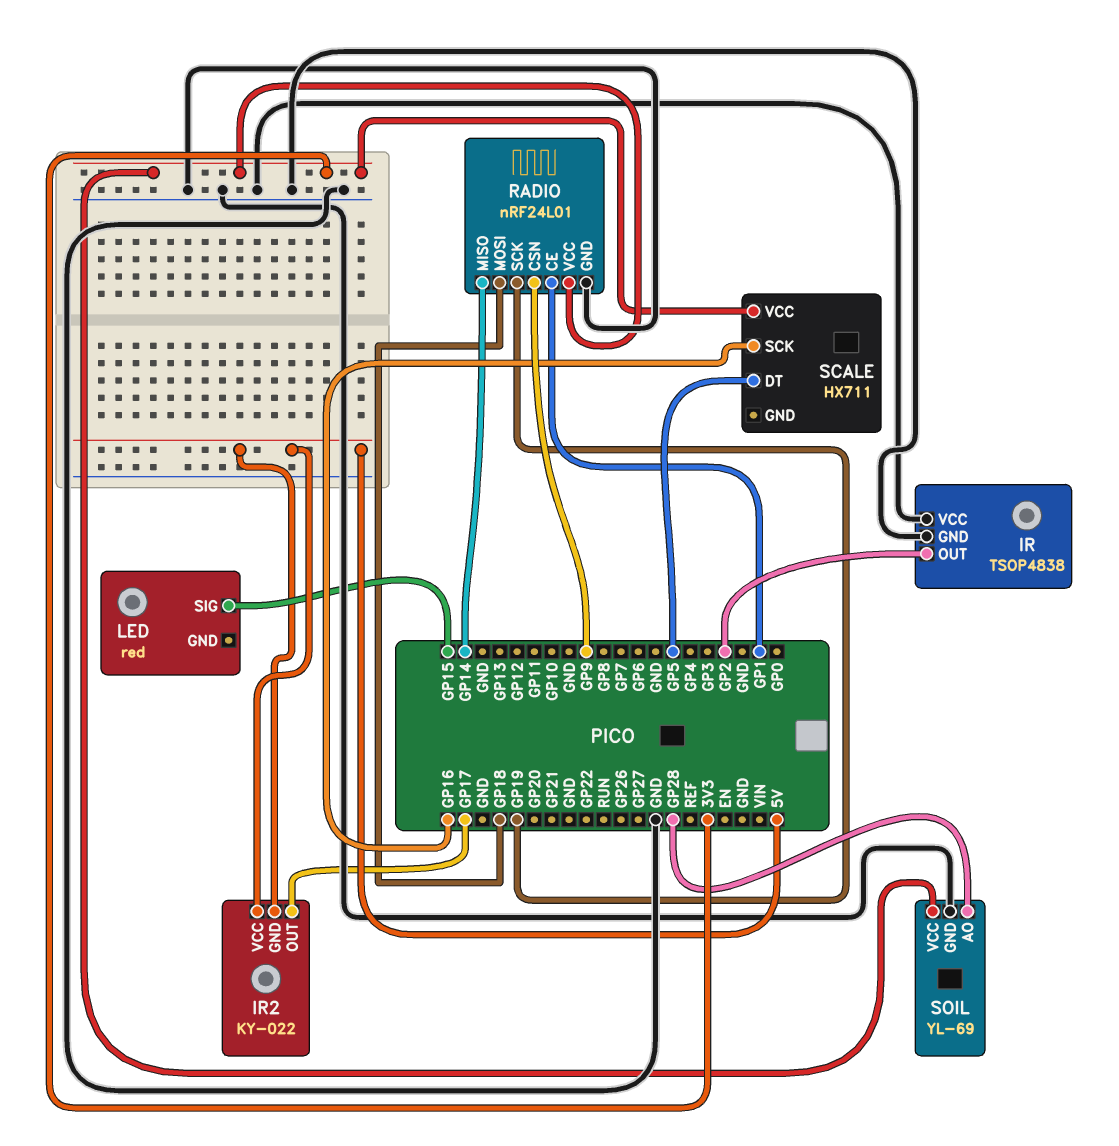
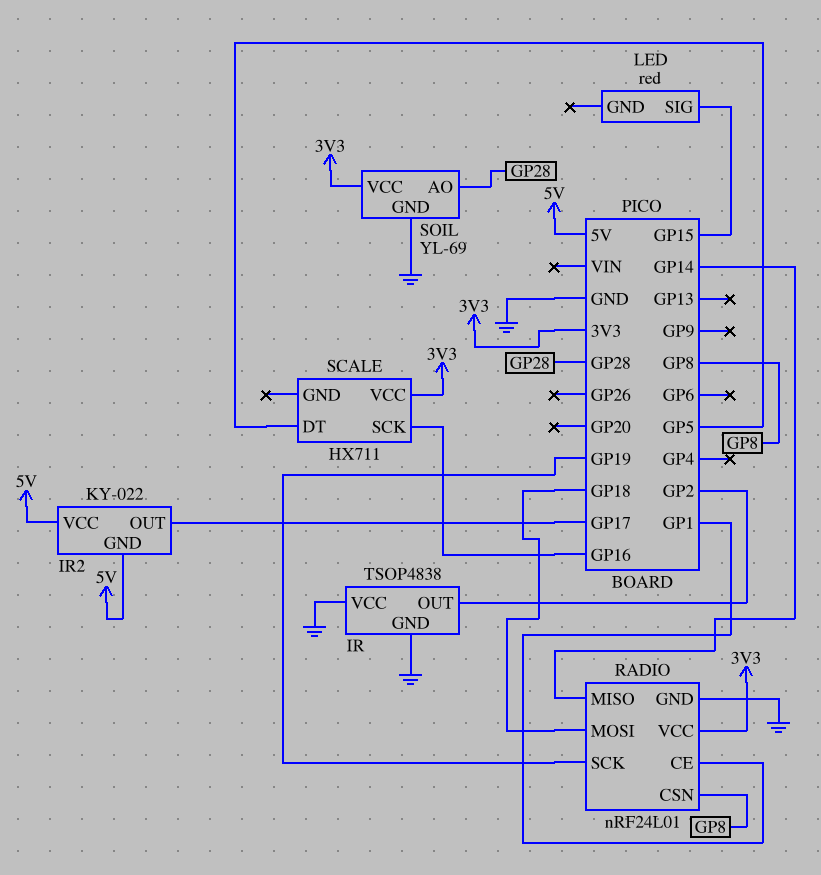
RADIO pin CSN: GP9 -> GP8

